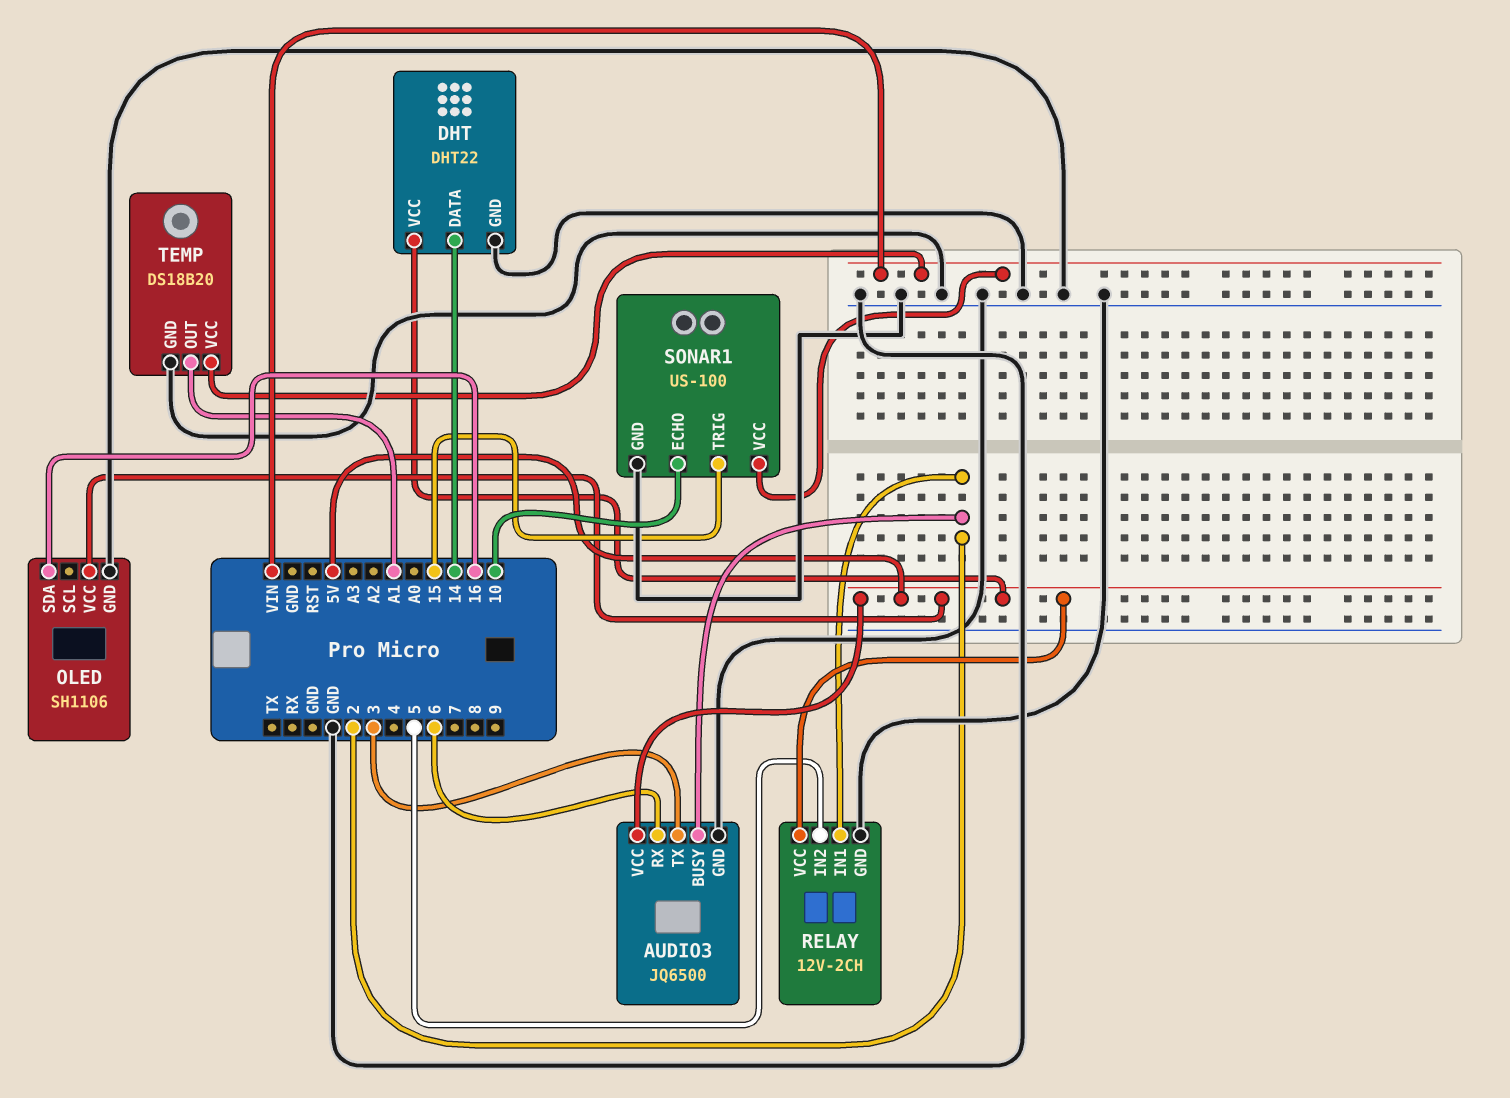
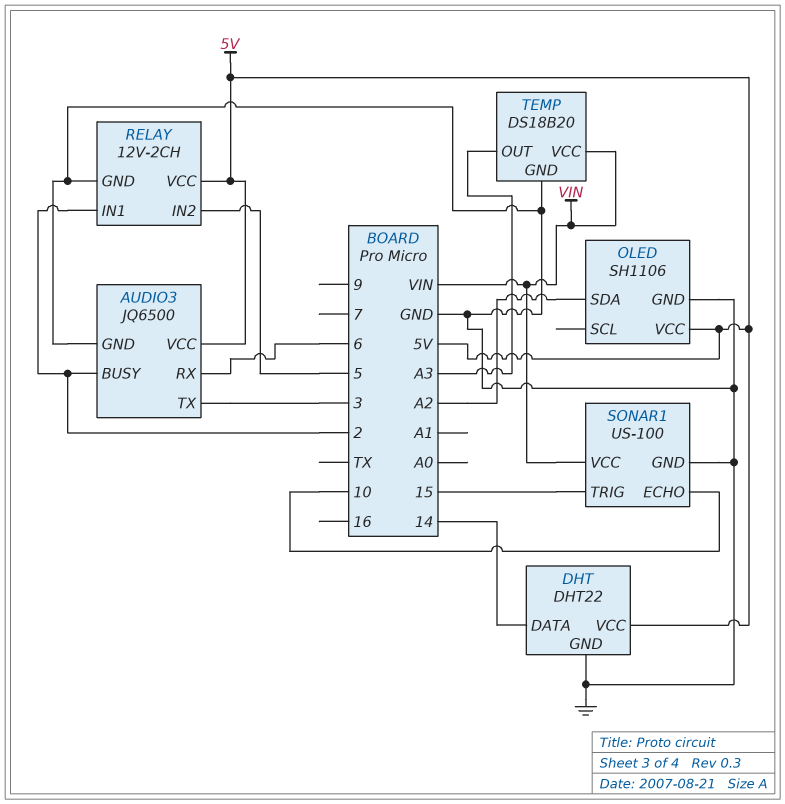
OLED pin SDA: 16 -> A2
TEMP pin OUT: A1 -> A3

